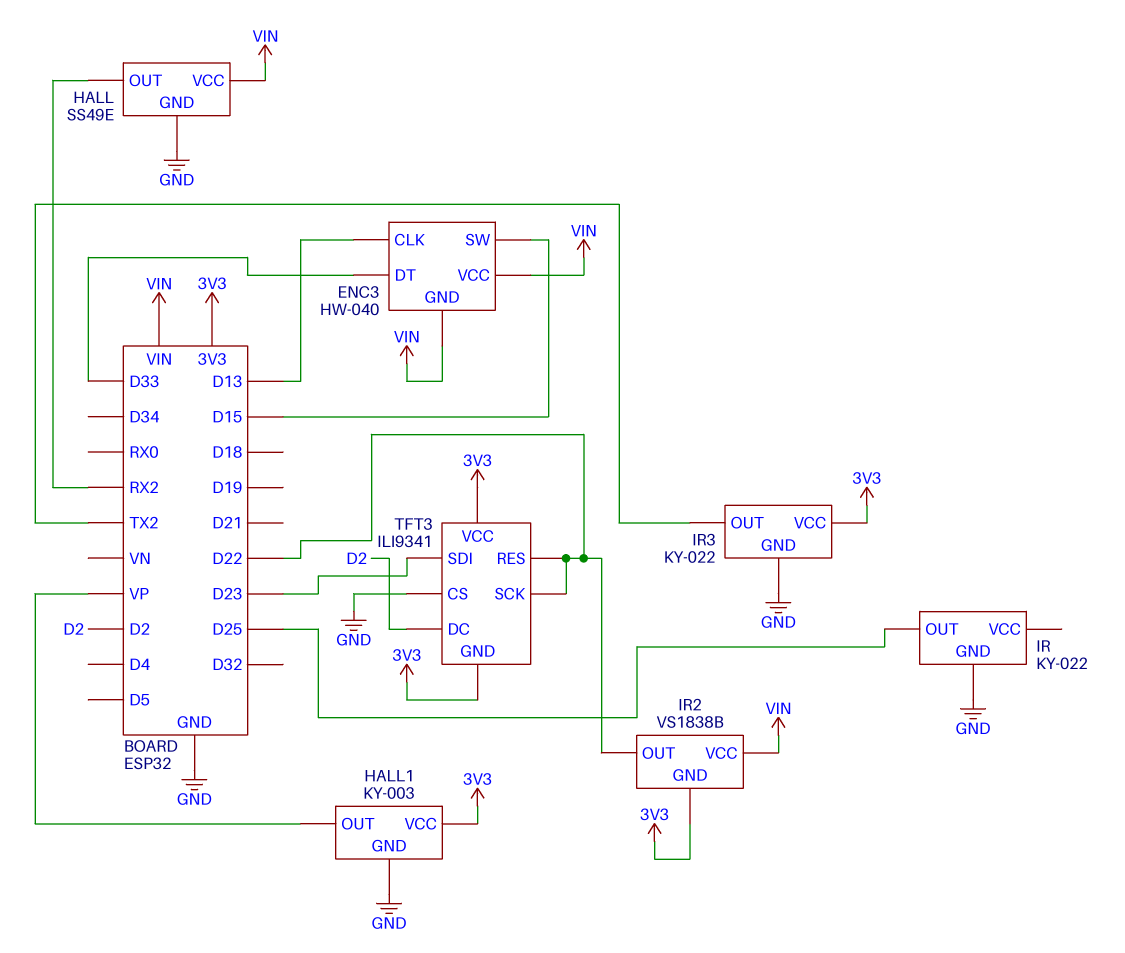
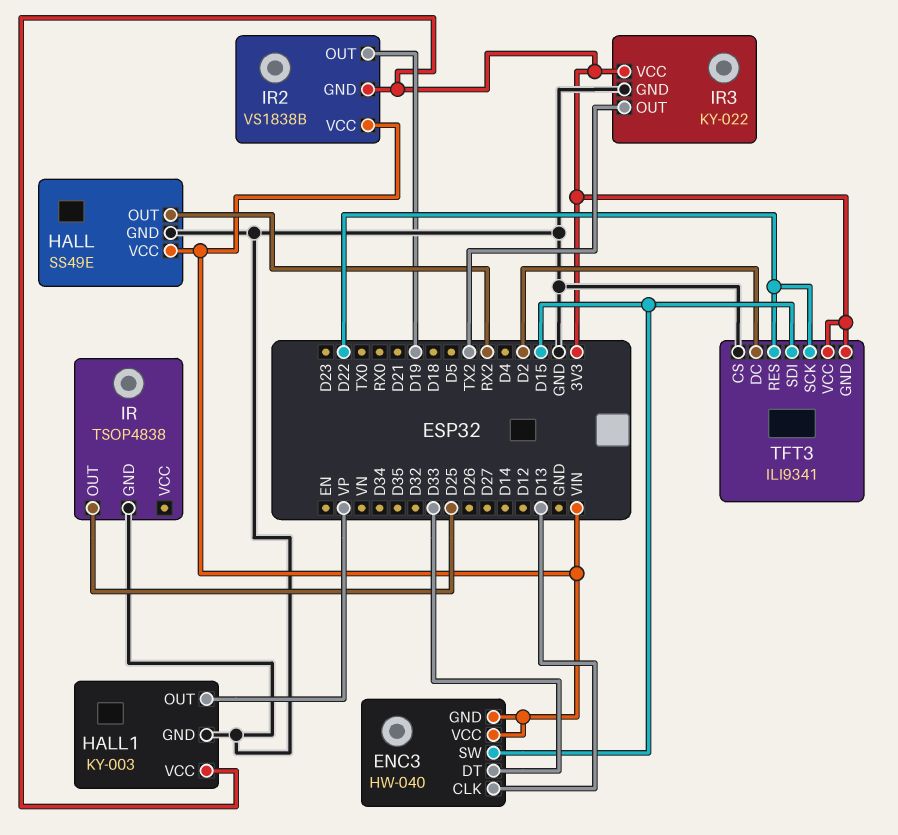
IR: KY-022 -> TSOP4838
IR2 pin OUT: D22 -> D19
TFT3 pin SDI: D23 -> D15

